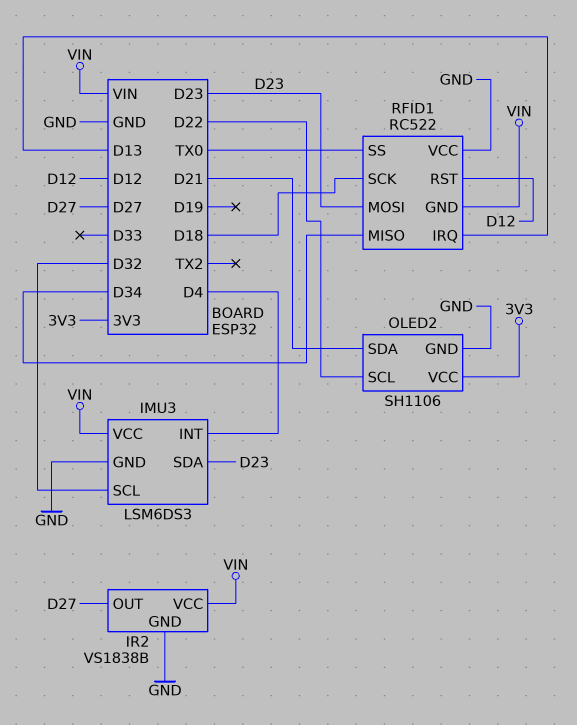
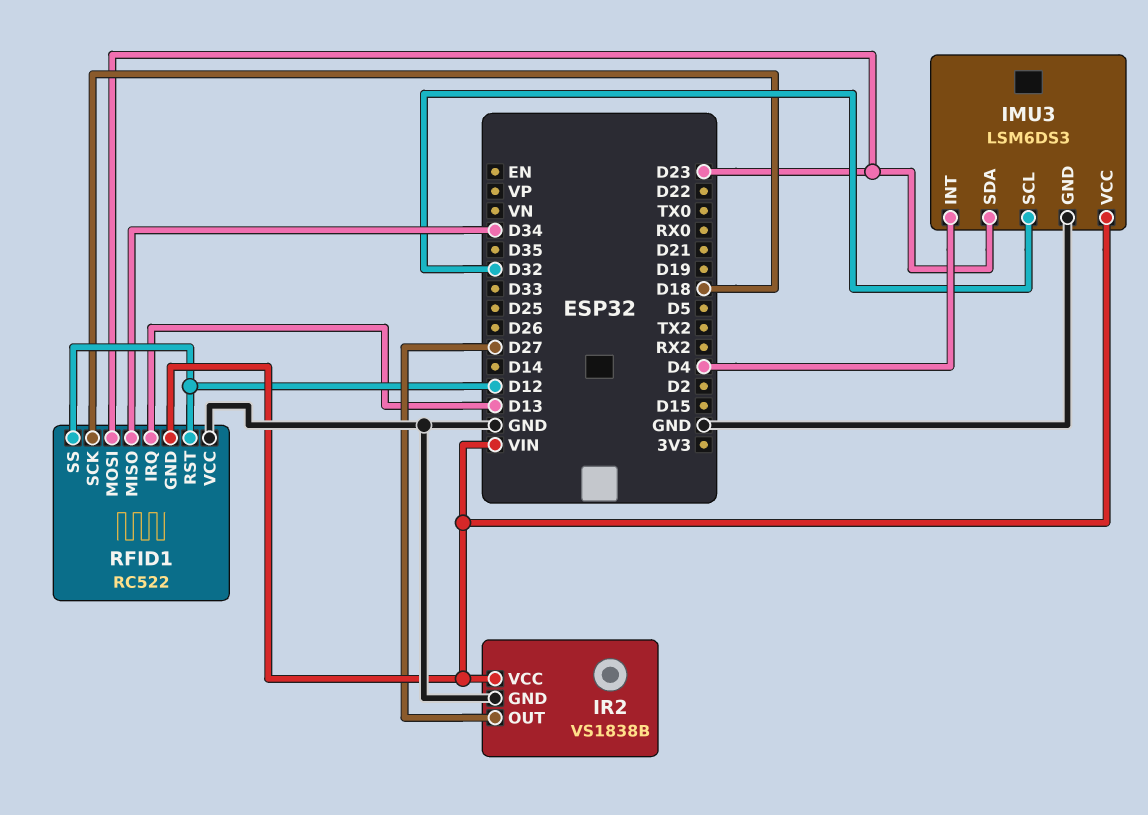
OLED2: SH1106 -> none
OLED2 pin GND: GND -> none
OLED2 pin SCL: D22 -> none
OLED2 pin SDA: D21 -> none
OLED2 pin VCC: 3V3 -> none
RFID1 pin SS: TX0 -> D12

